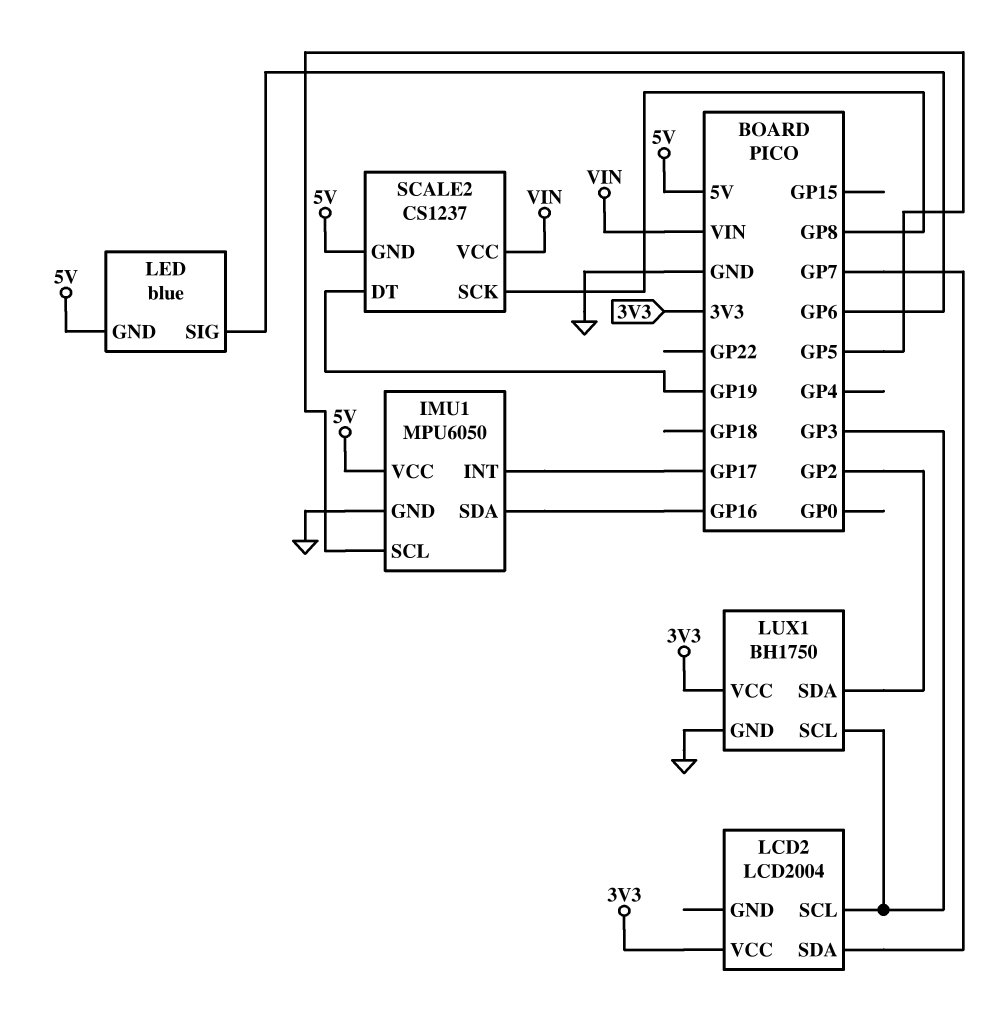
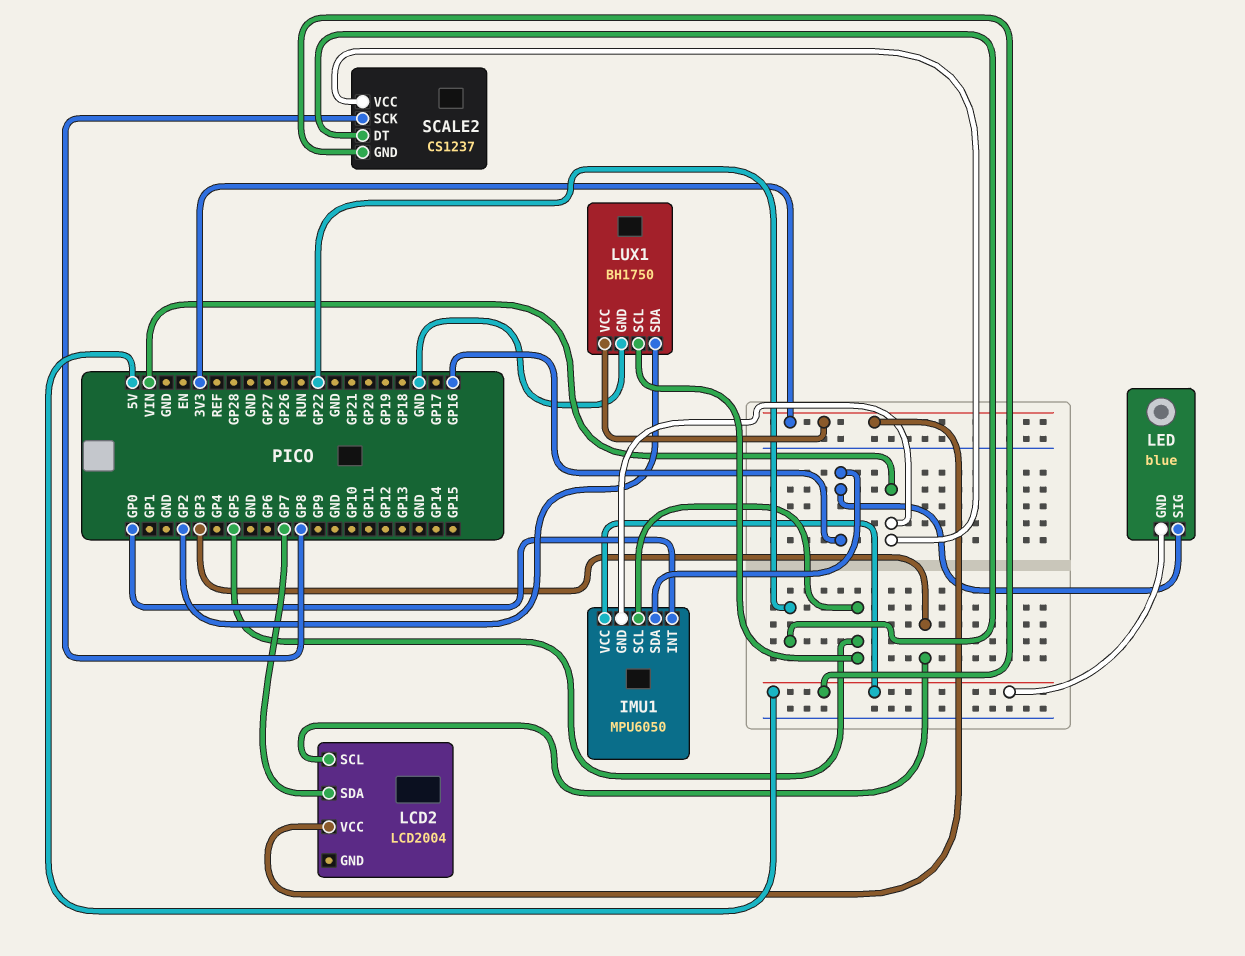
IMU1 pin GND: GND -> VIN
IMU1 pin INT: GP17 -> GP0
LED pin SIG: GP6 -> GP16
LUX1 pin SCL: GP3 -> GP5
SCALE2 pin DT: GP19 -> GP22

